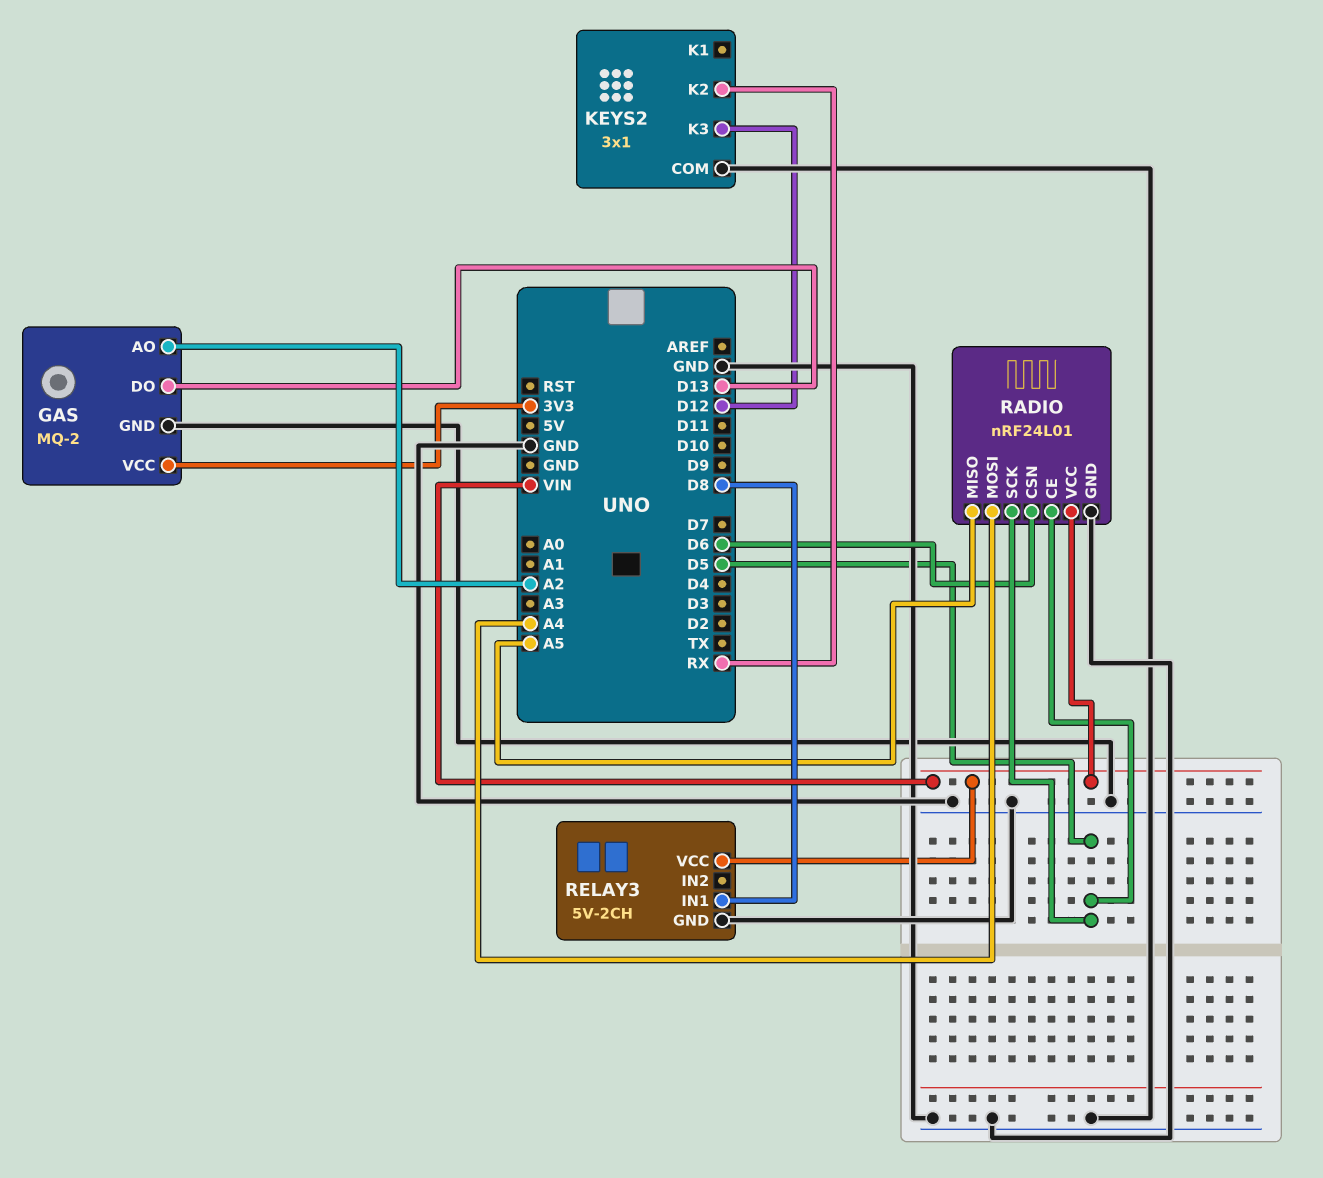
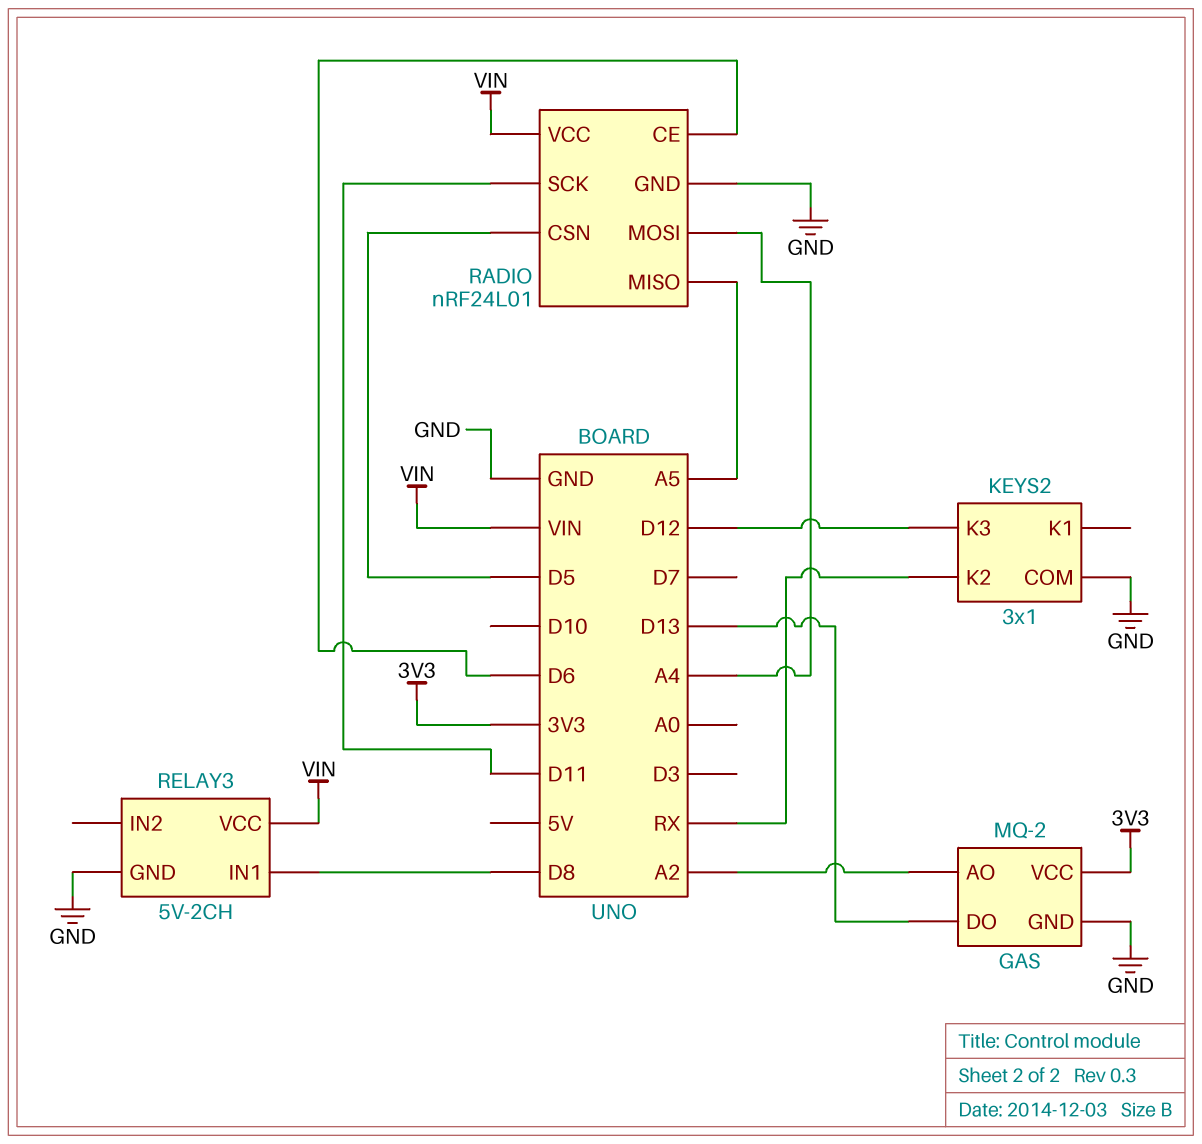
RADIO pin CE: D5 -> D6
RADIO pin CSN: D6 -> D5
RADIO pin SCK: D5 -> D11

